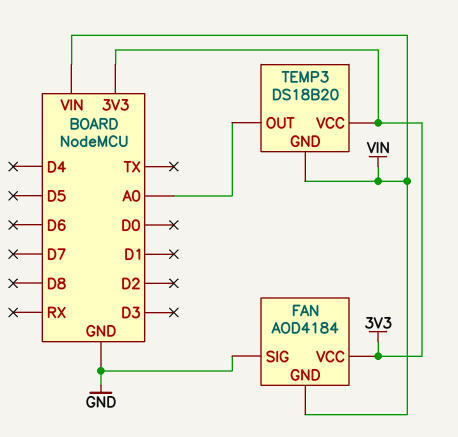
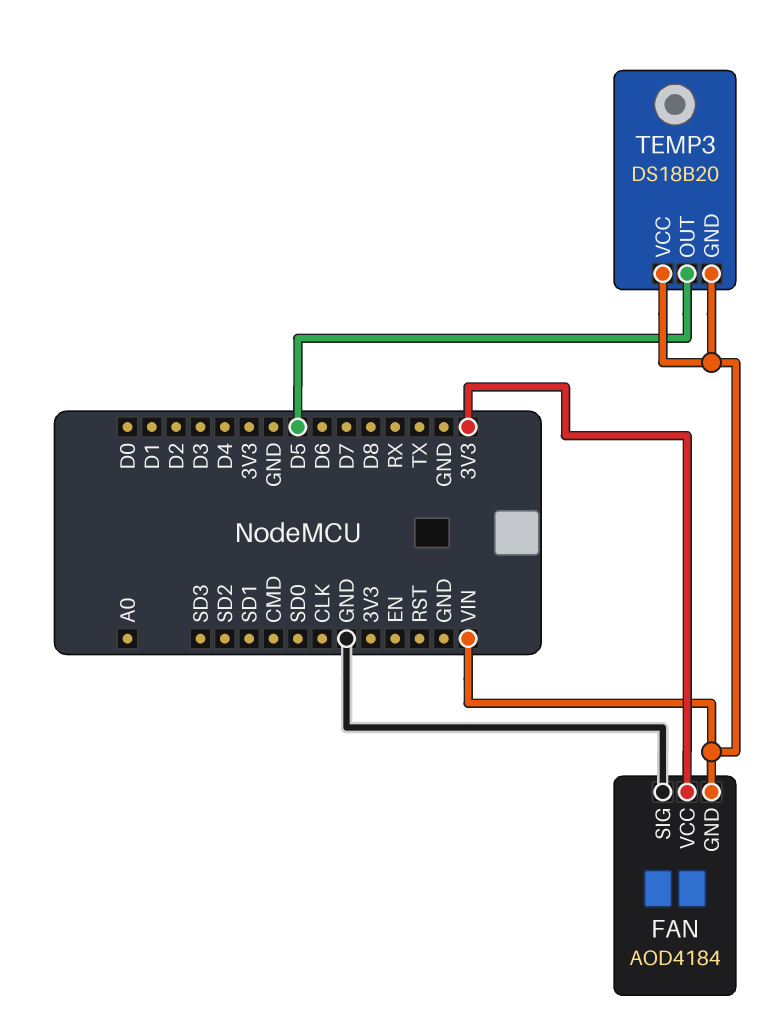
TEMP3 pin OUT: A0 -> D5
TEMP3 pin VCC: 3V3 -> VIN

